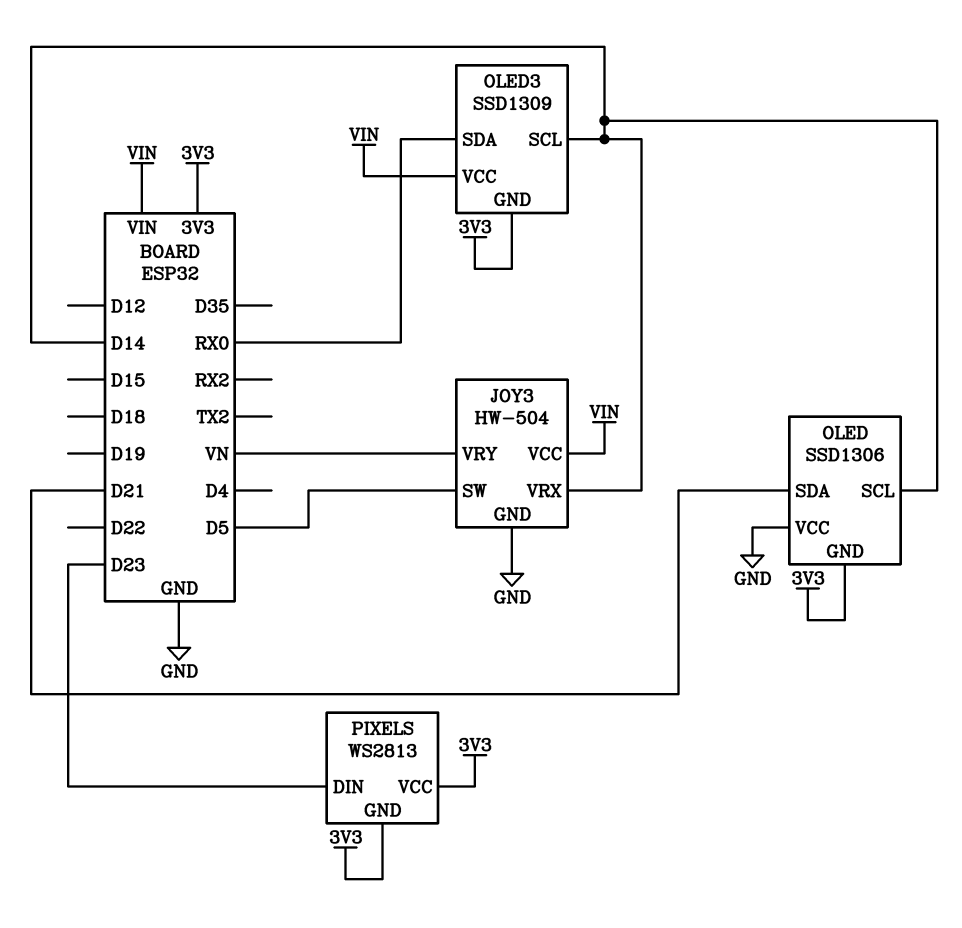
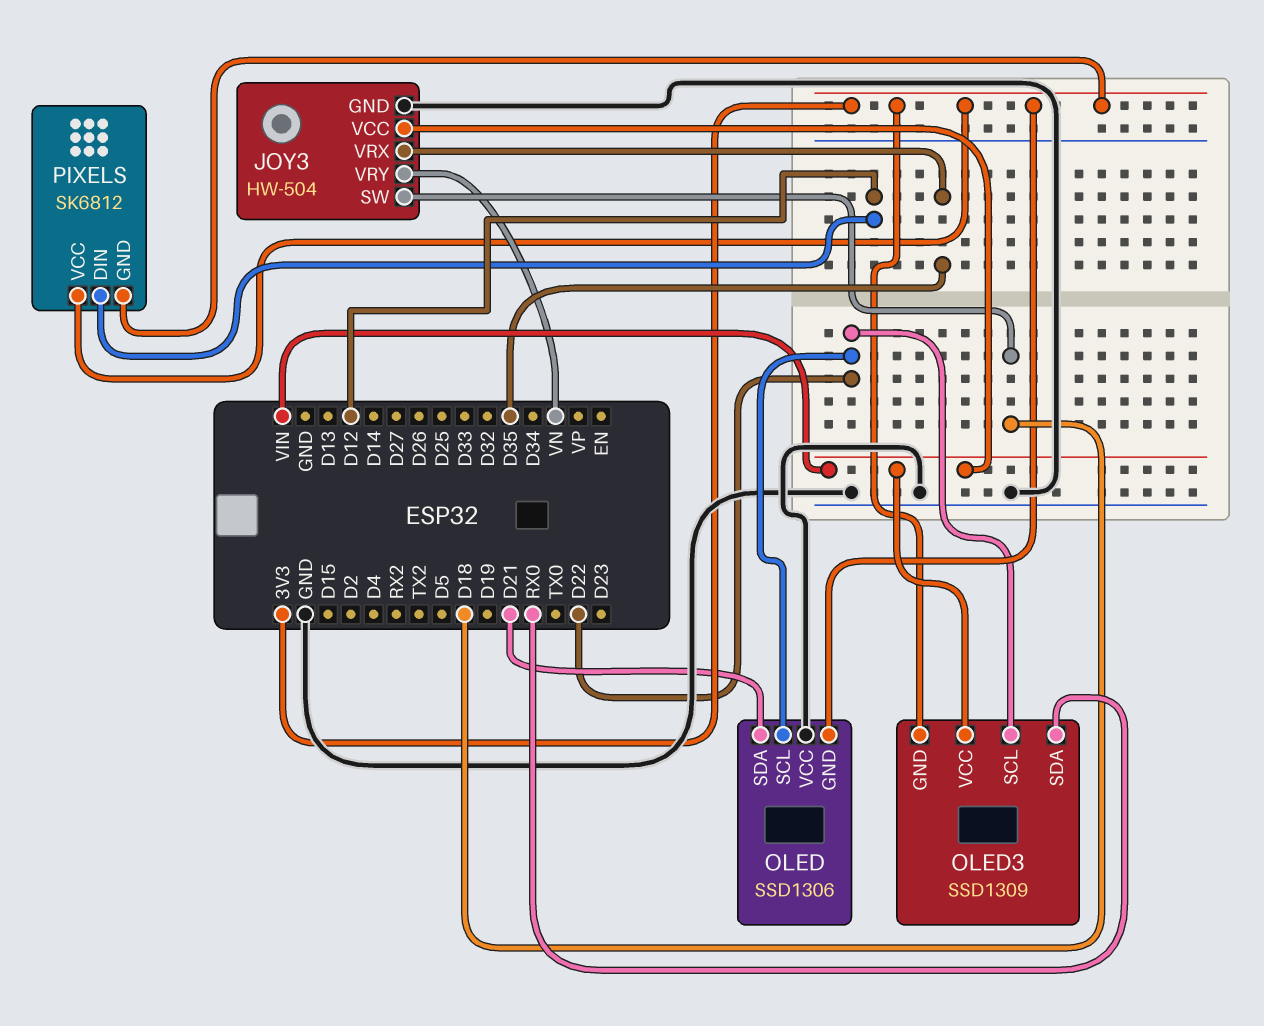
JOY3 pin SW: D5 -> D18
JOY3 pin VRX: D14 -> D35
OLED pin SCL: D14 -> D22
OLED3 pin SCL: D14 -> D22
PIXELS: WS2813 -> SK6812
PIXELS pin DIN: D23 -> D12

